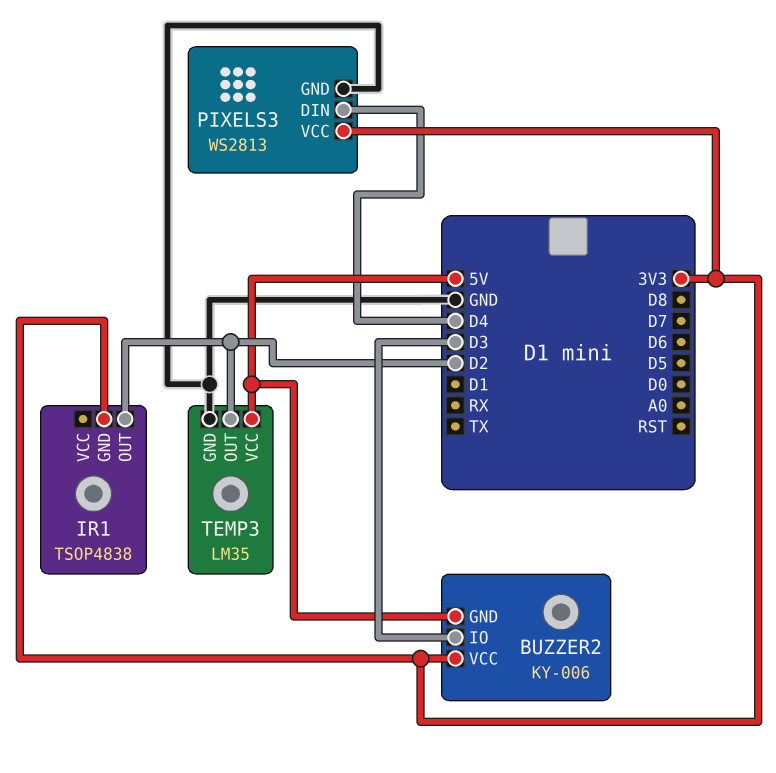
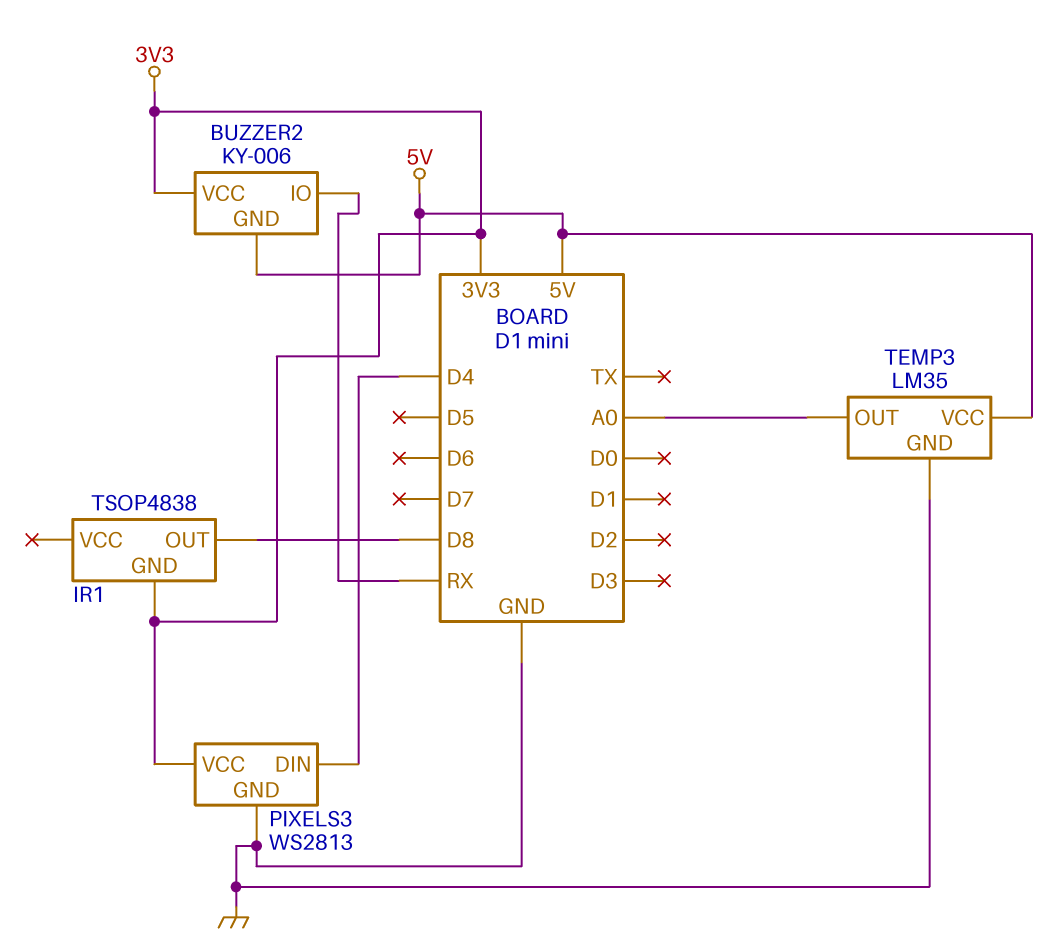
BUZZER2 pin IO: D3 -> RX
IR1 pin OUT: D2 -> D8
TEMP3 pin OUT: D2 -> A0

